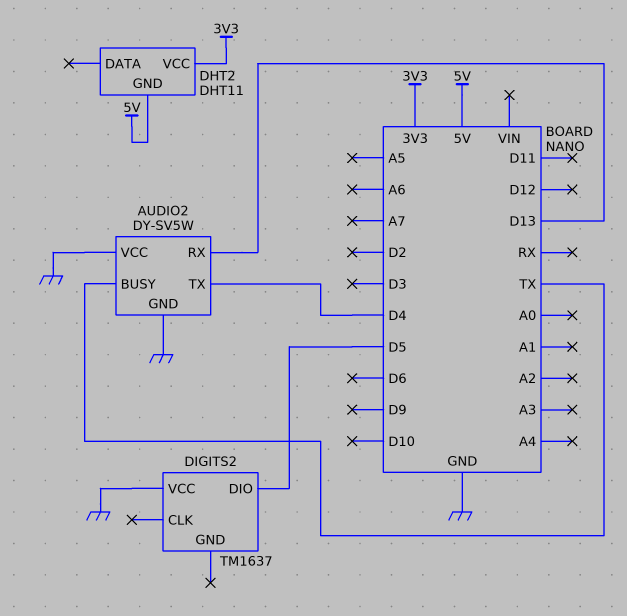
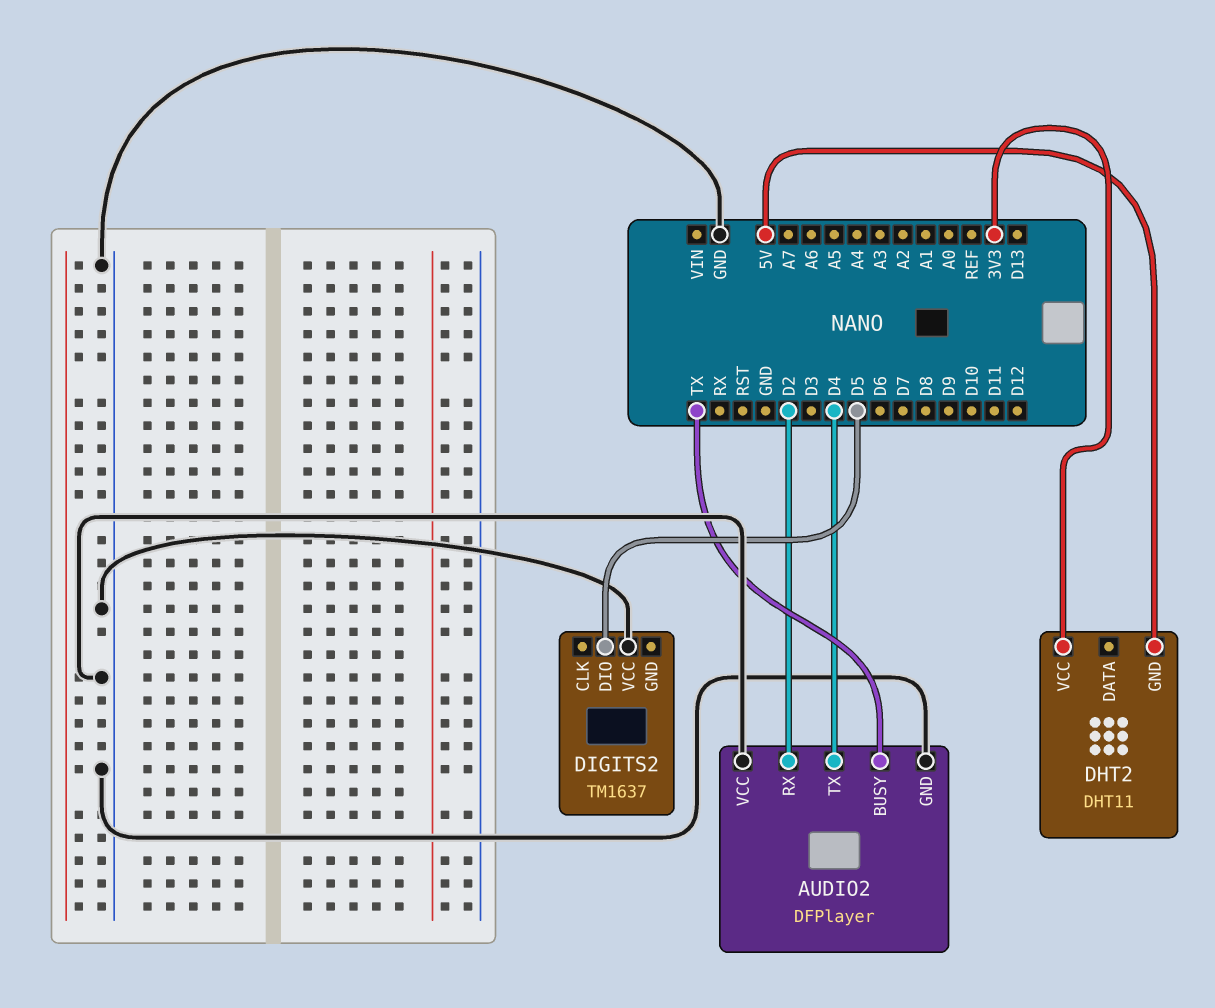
AUDIO2: DY-SV5W -> DFPlayer
AUDIO2 pin RX: D13 -> D2

